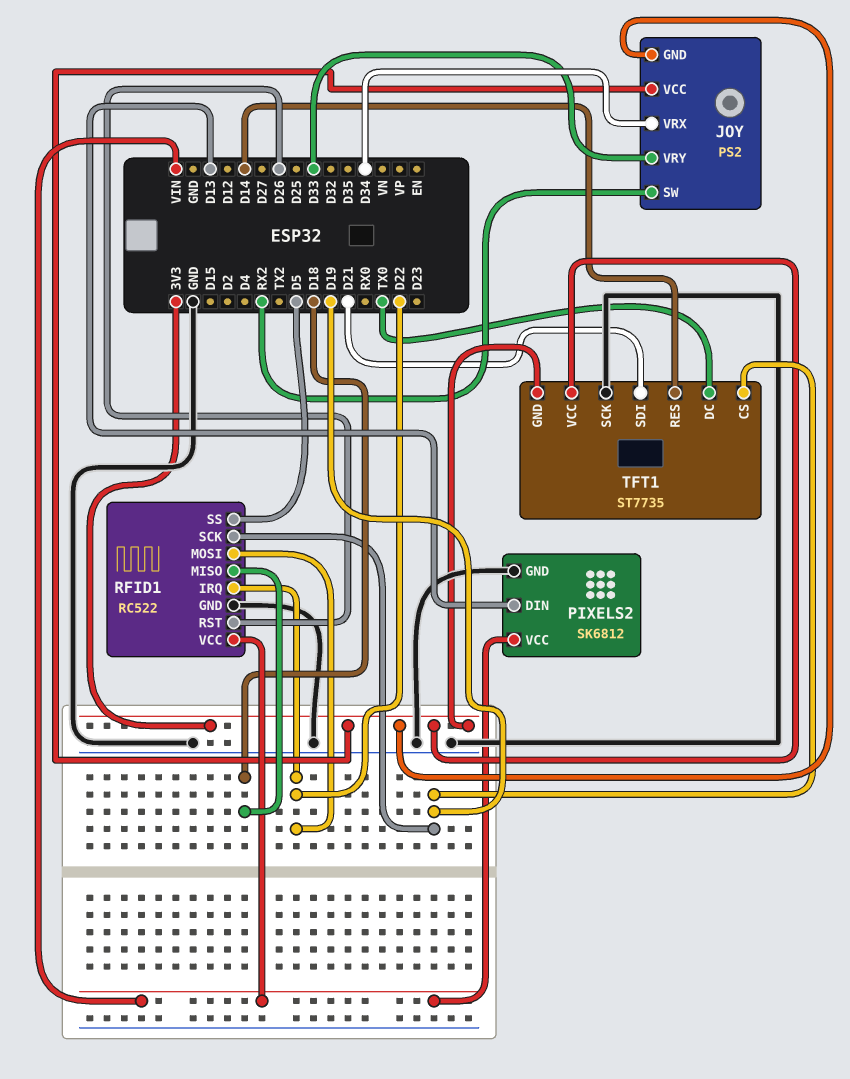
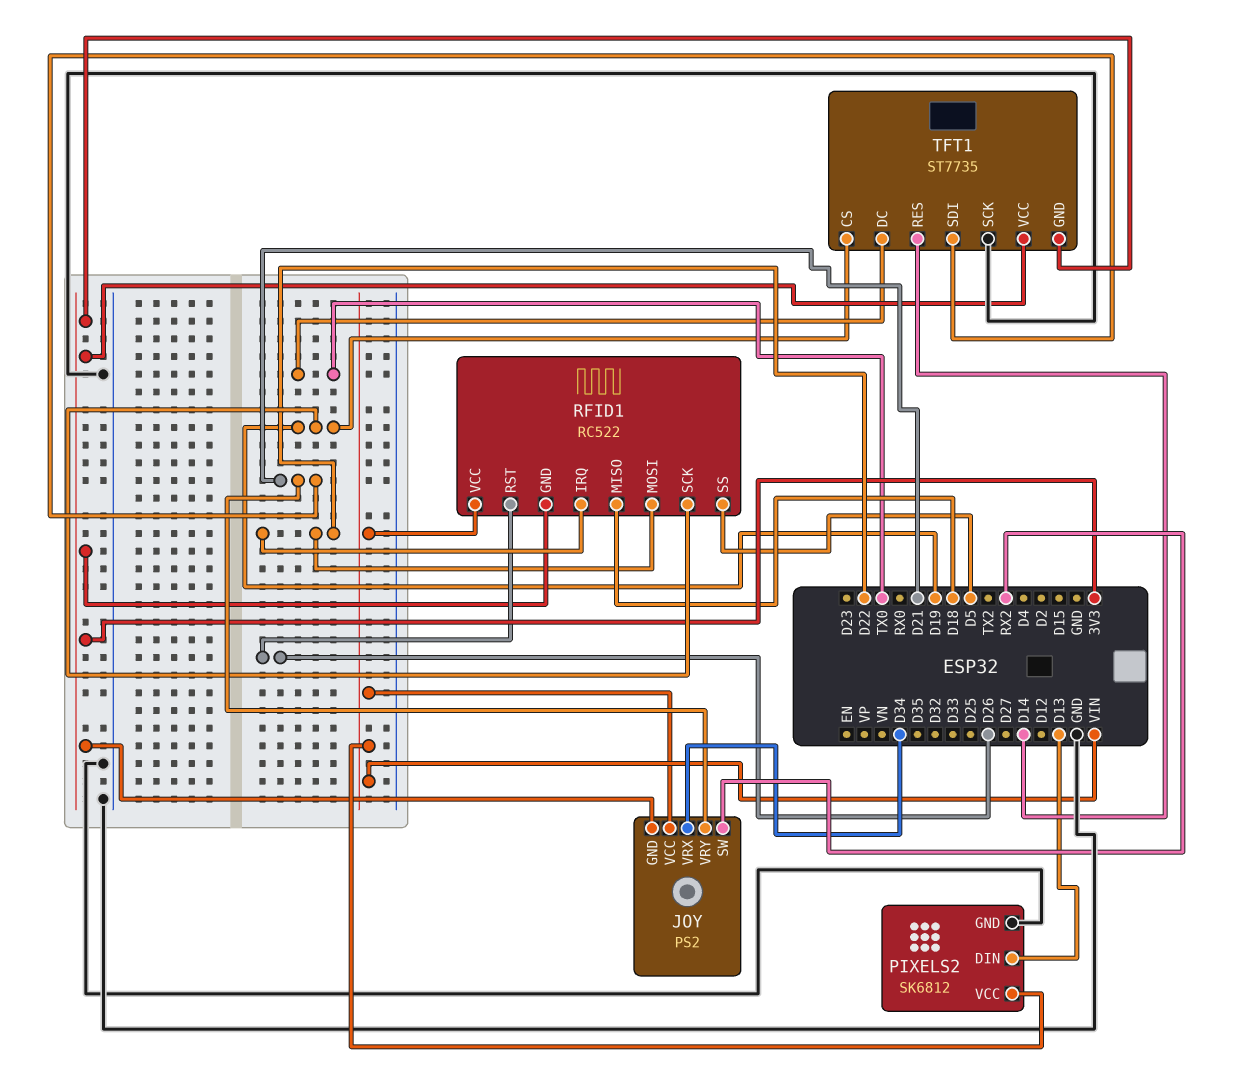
JOY pin VCC: 3V3 -> VIN
JOY pin VRY: D33 -> D21
RFID1 pin GND: GND -> 3V3

